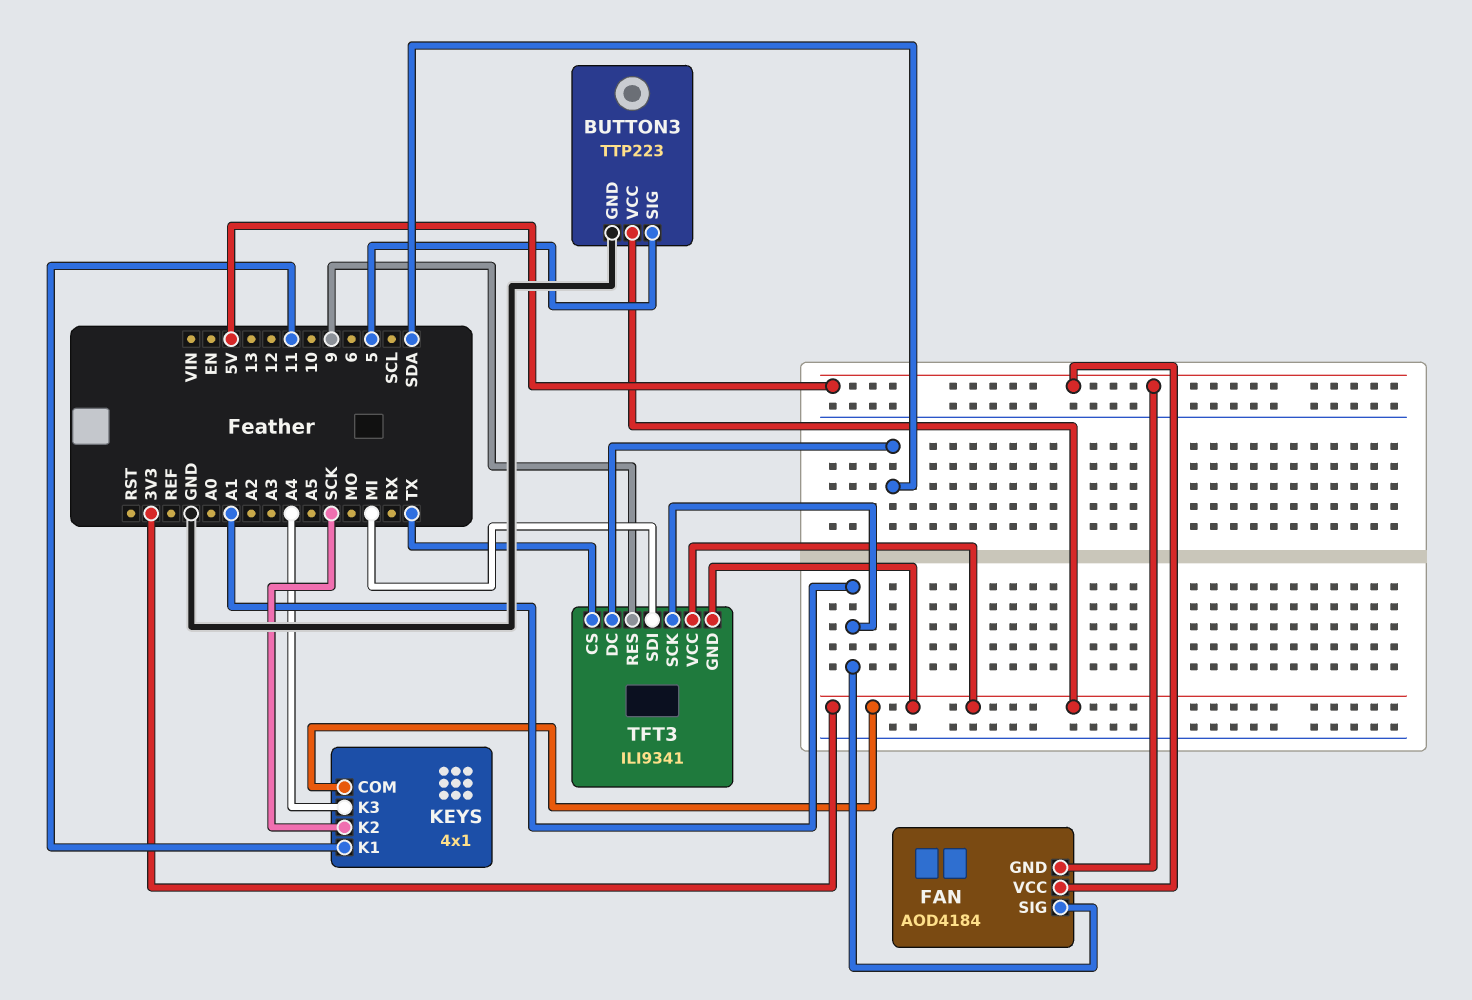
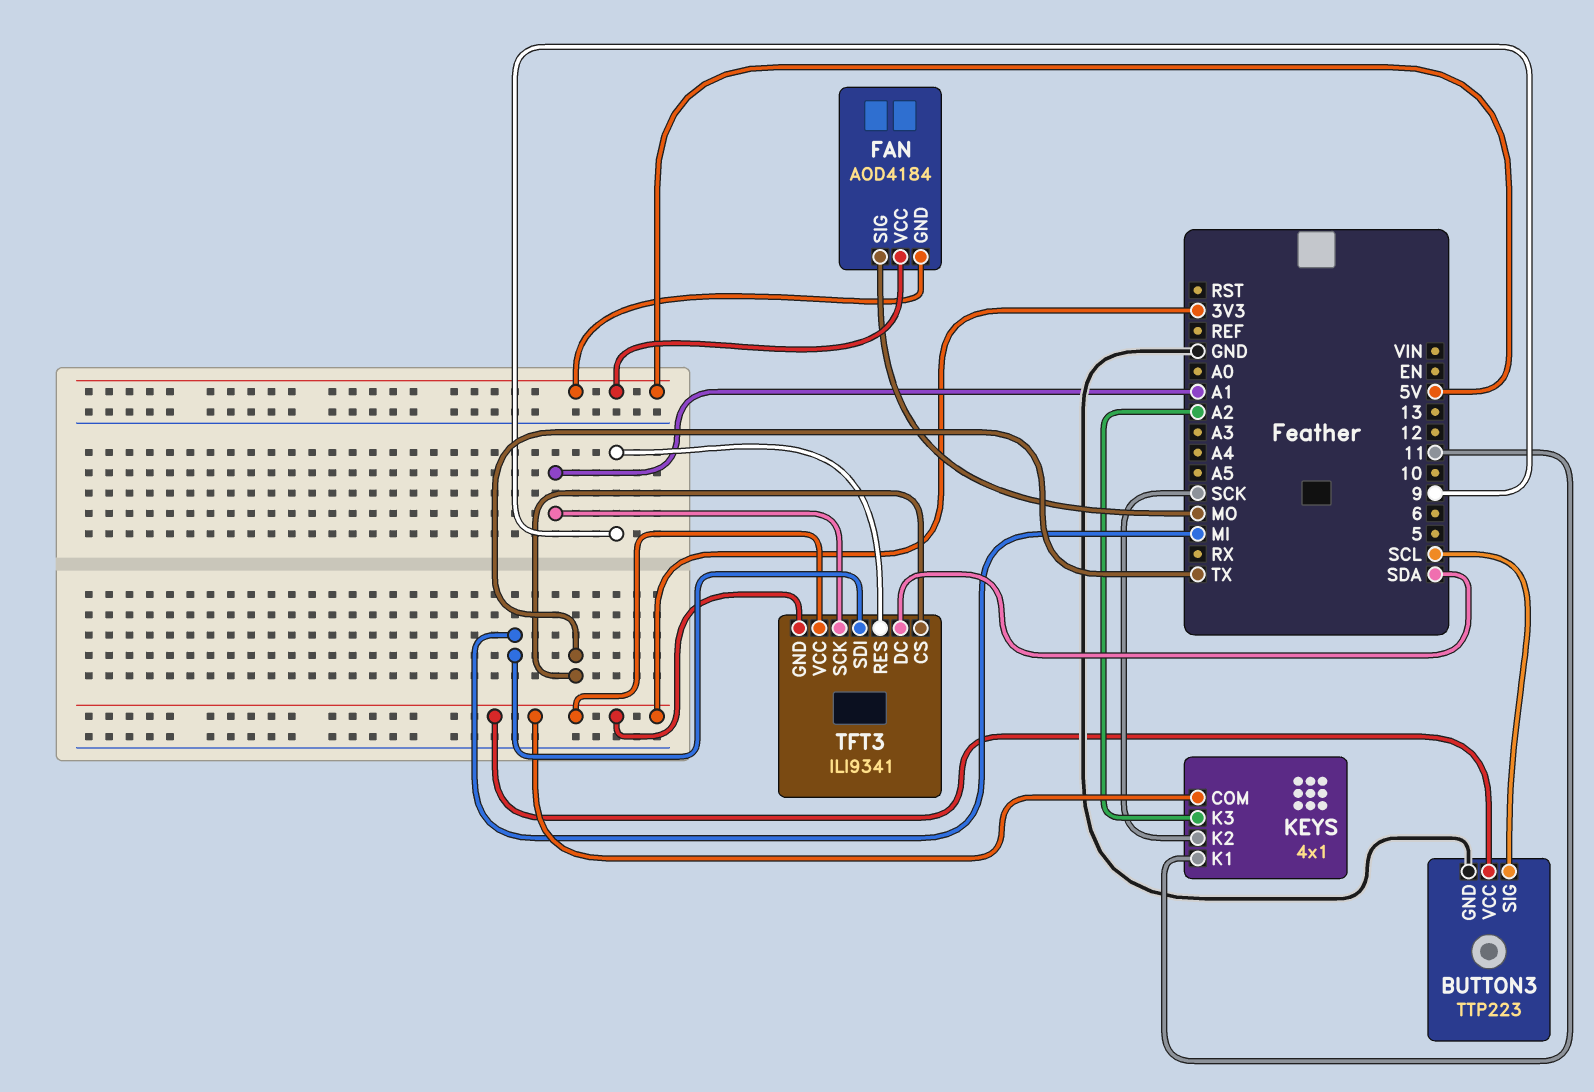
BUTTON3 pin SIG: 5 -> SCL
FAN pin SIG: A1 -> MO
KEYS pin K3: A4 -> A2

